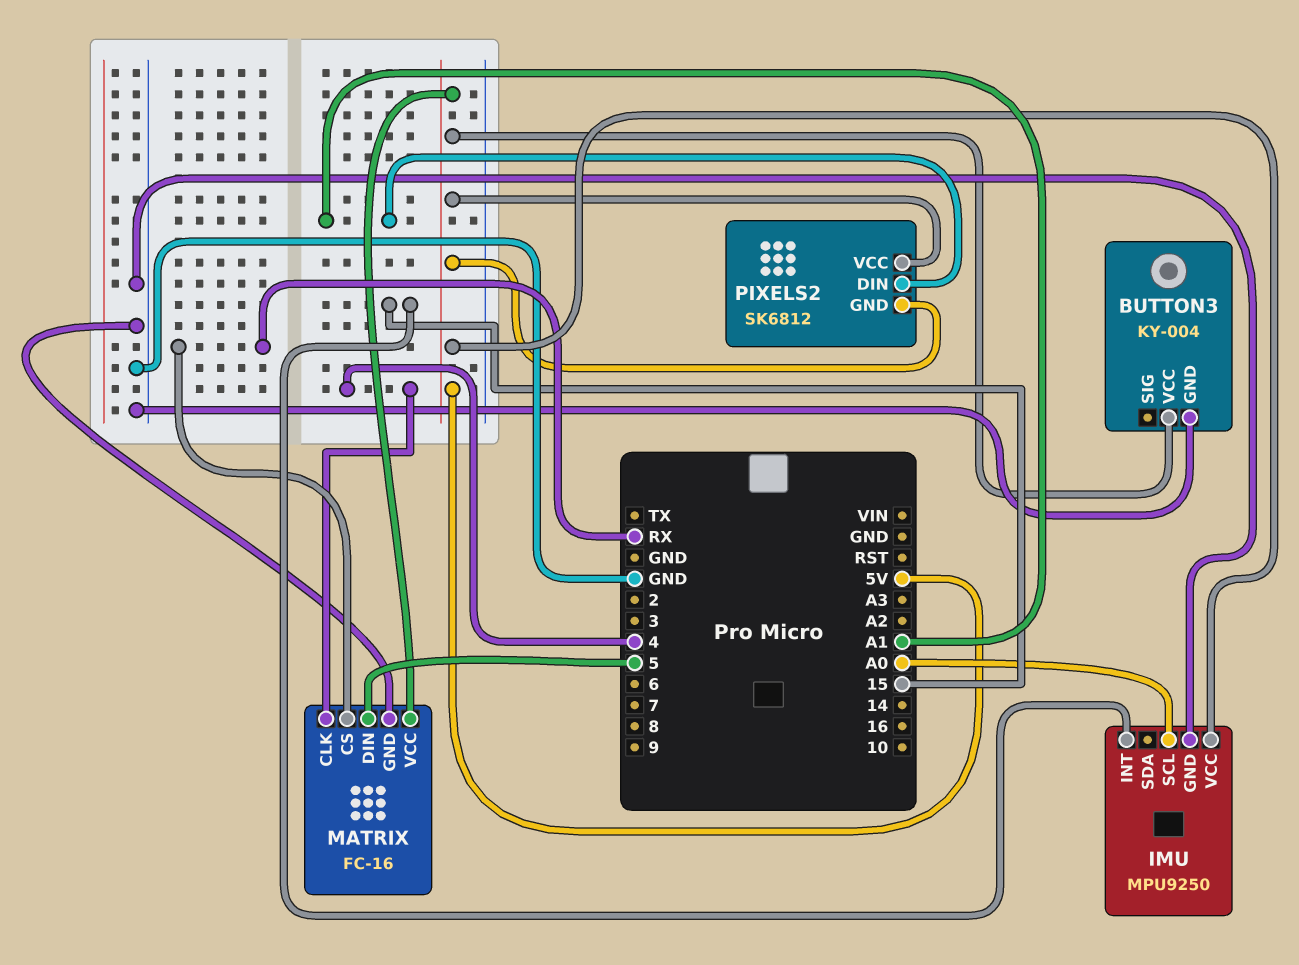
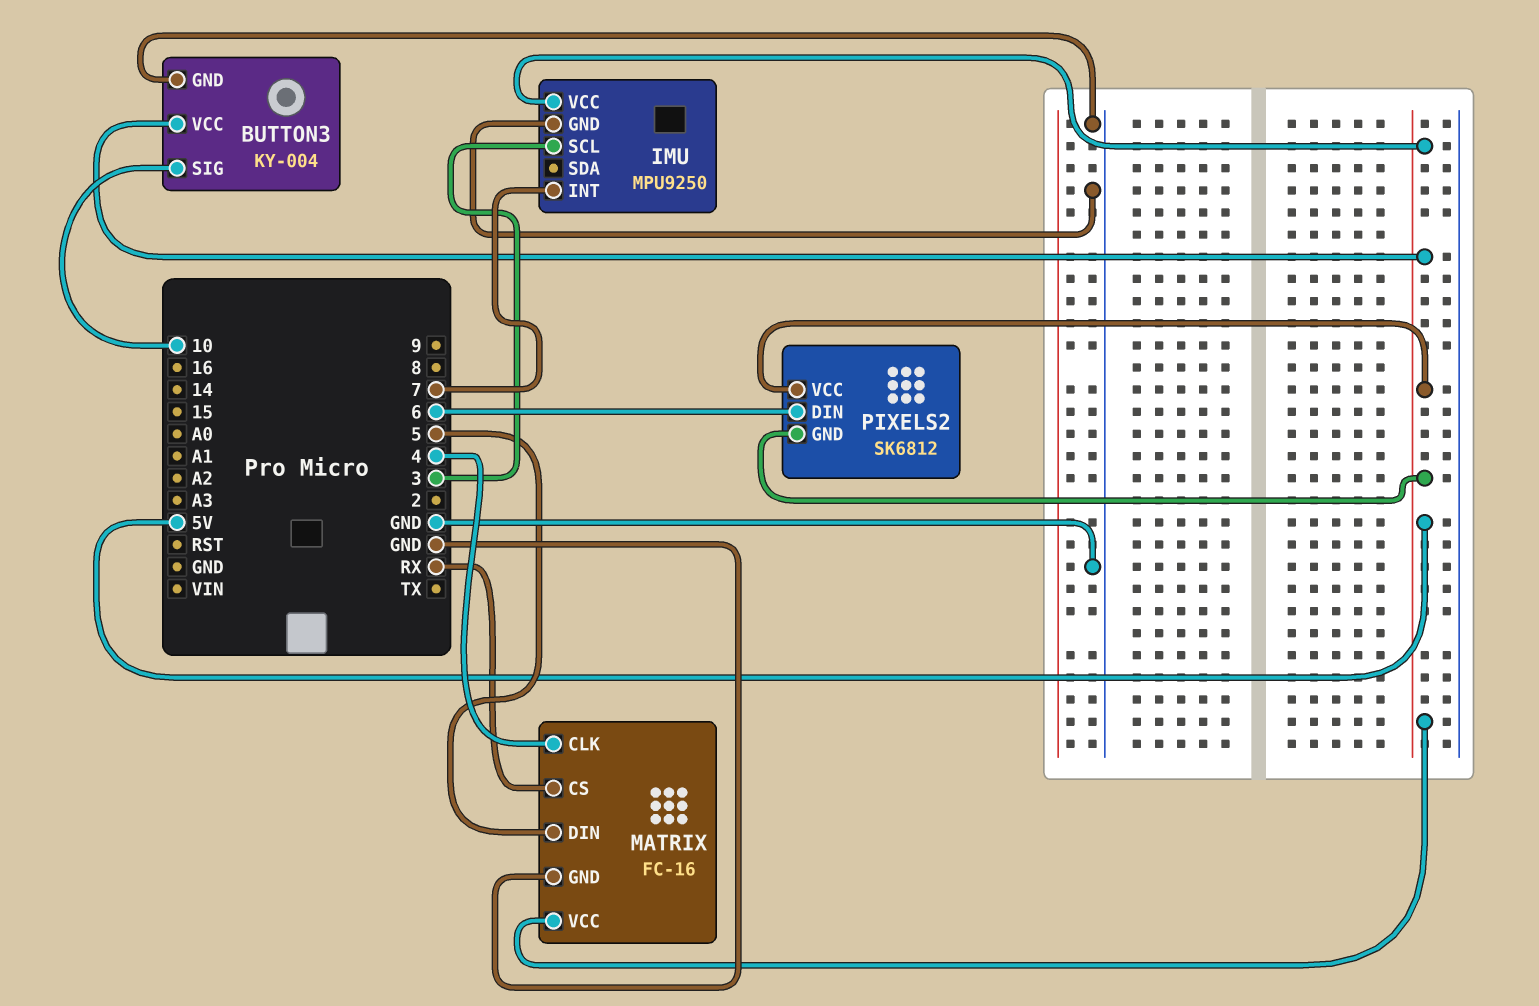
BUTTON3 pin SIG: none -> 10
IMU pin INT: 15 -> 7
IMU pin SCL: A0 -> 3
PIXELS2 pin DIN: A1 -> 6

